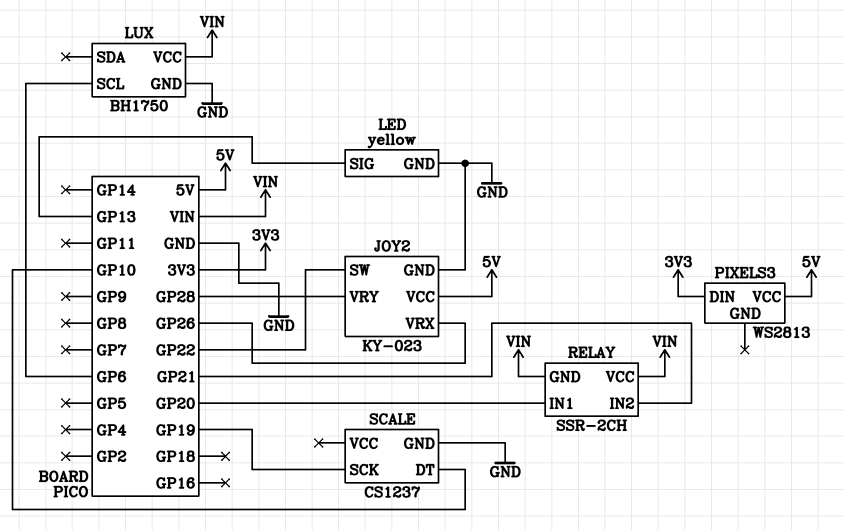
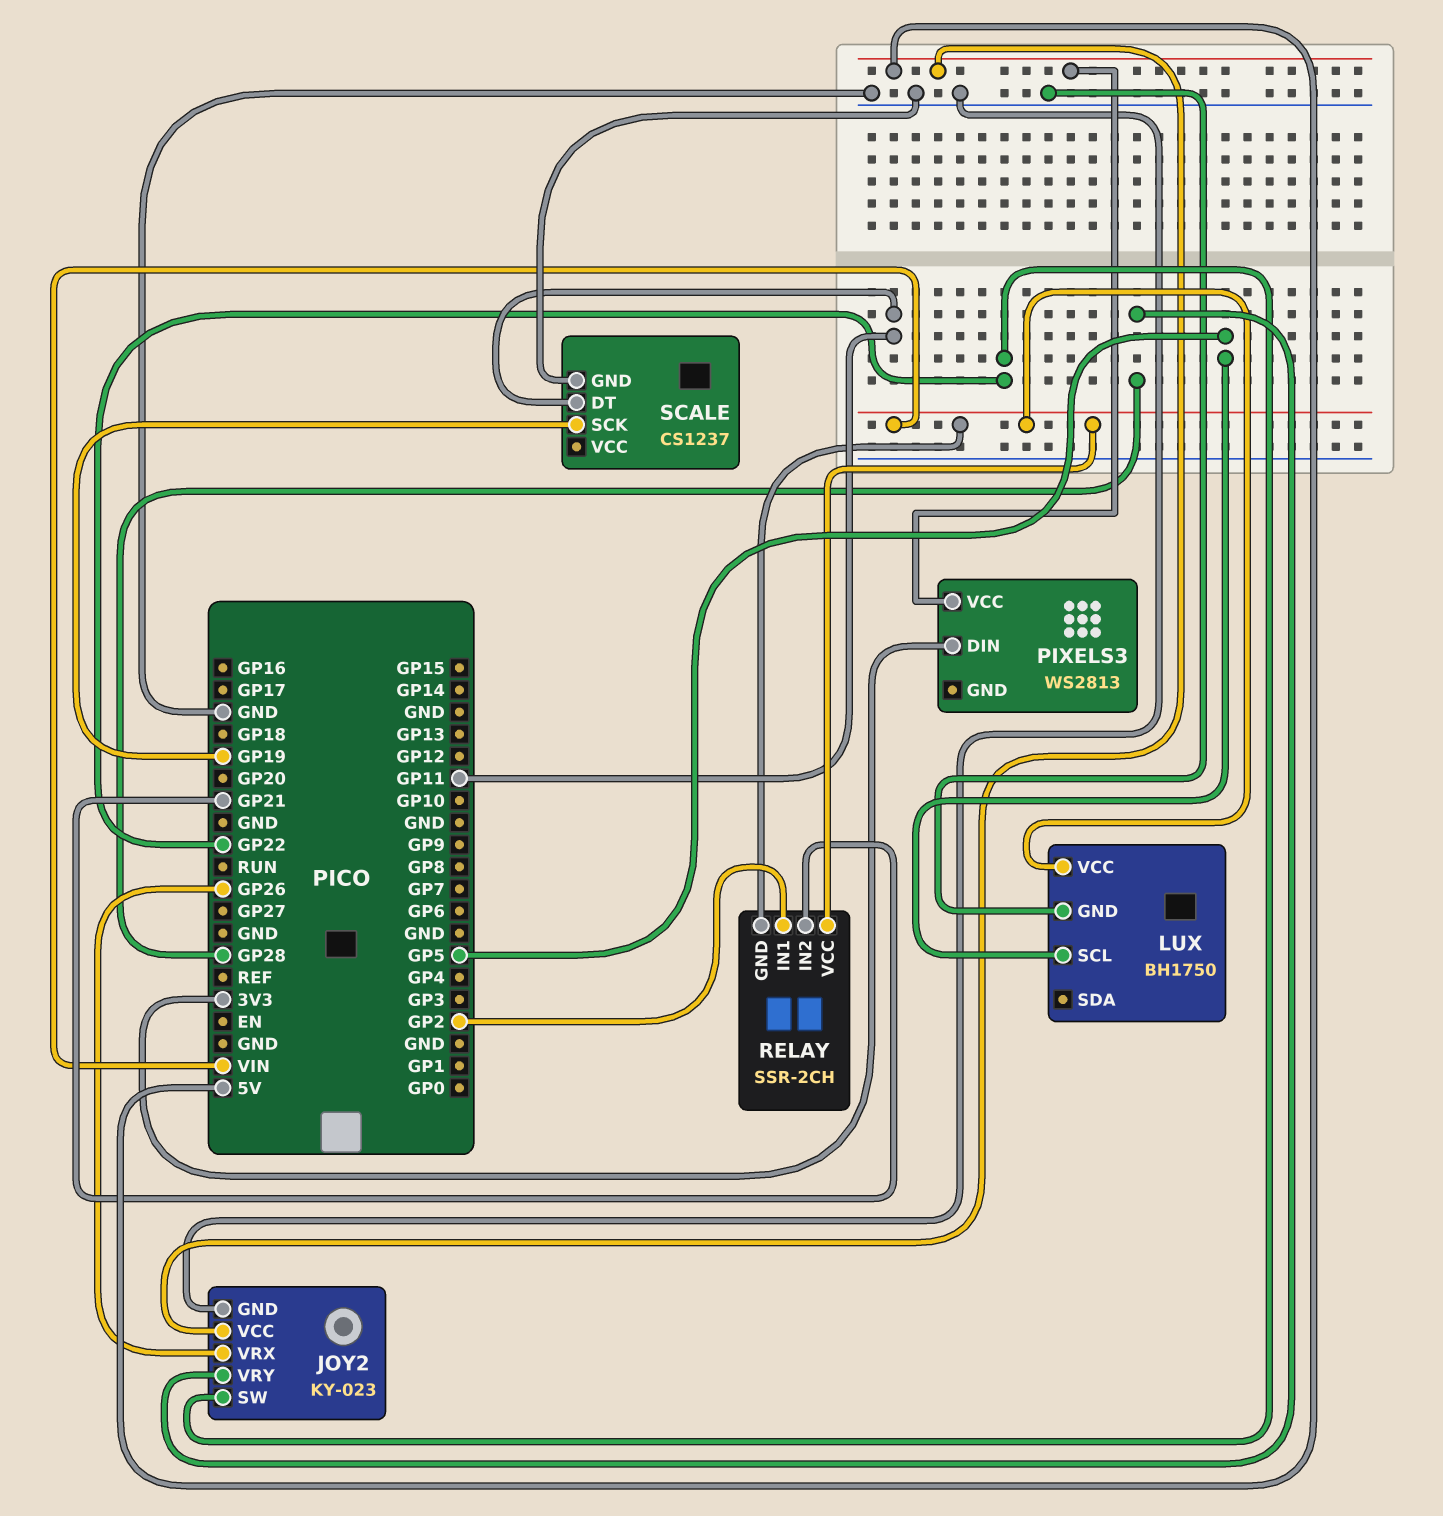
LED: yellow -> none
LED pin GND: GND -> none
LED pin SIG: GP13 -> none
LUX pin SCL: GP6 -> GP5
RELAY pin IN1: GP20 -> GP2
SCALE pin DT: GP10 -> GP11

